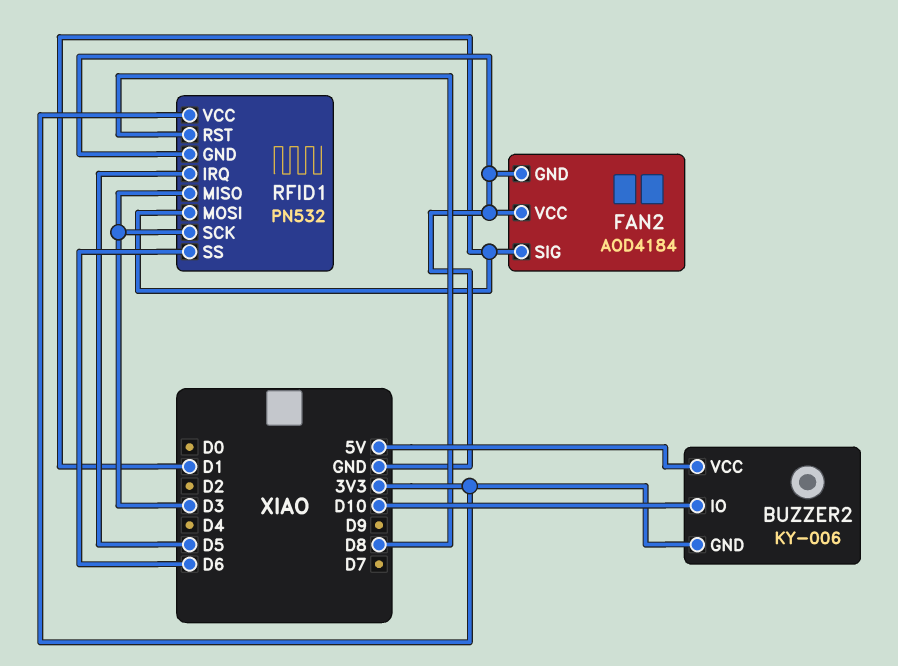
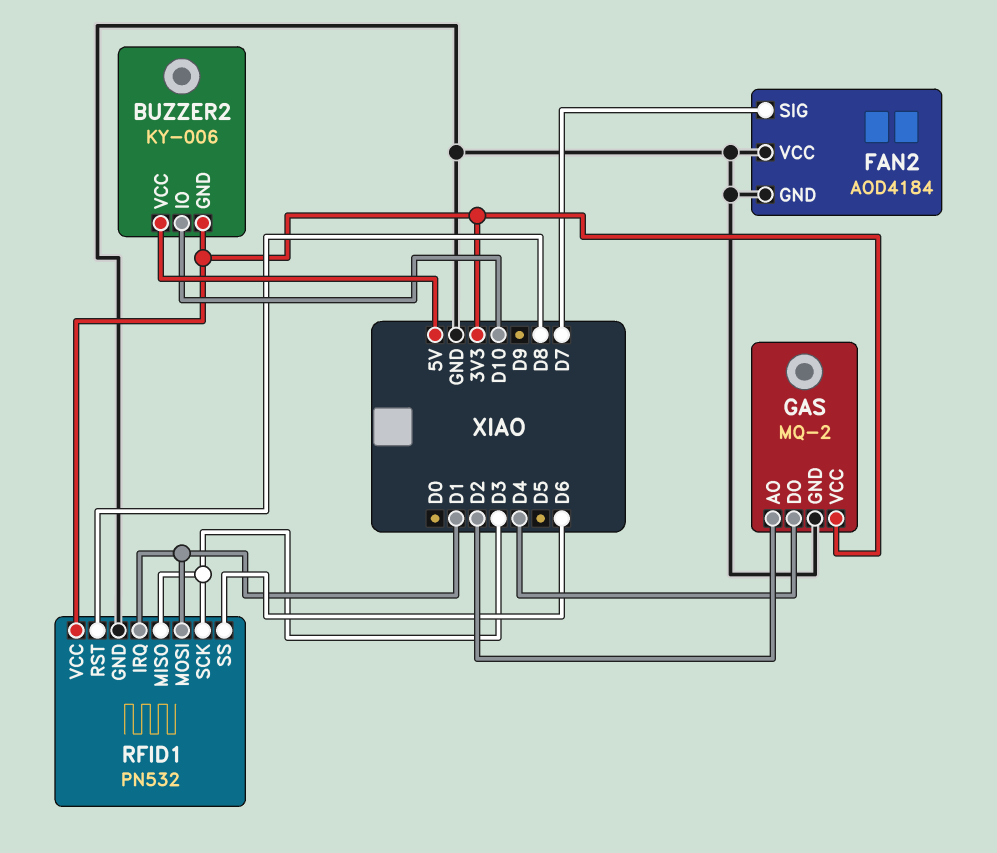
FAN2 pin SIG: D1 -> D7
GAS: none -> MQ-2
GAS pin AO: none -> D2
GAS pin DO: none -> D4
GAS pin GND: none -> GND
GAS pin VCC: none -> 3V3
RFID1 pin IRQ: D5 -> D1

